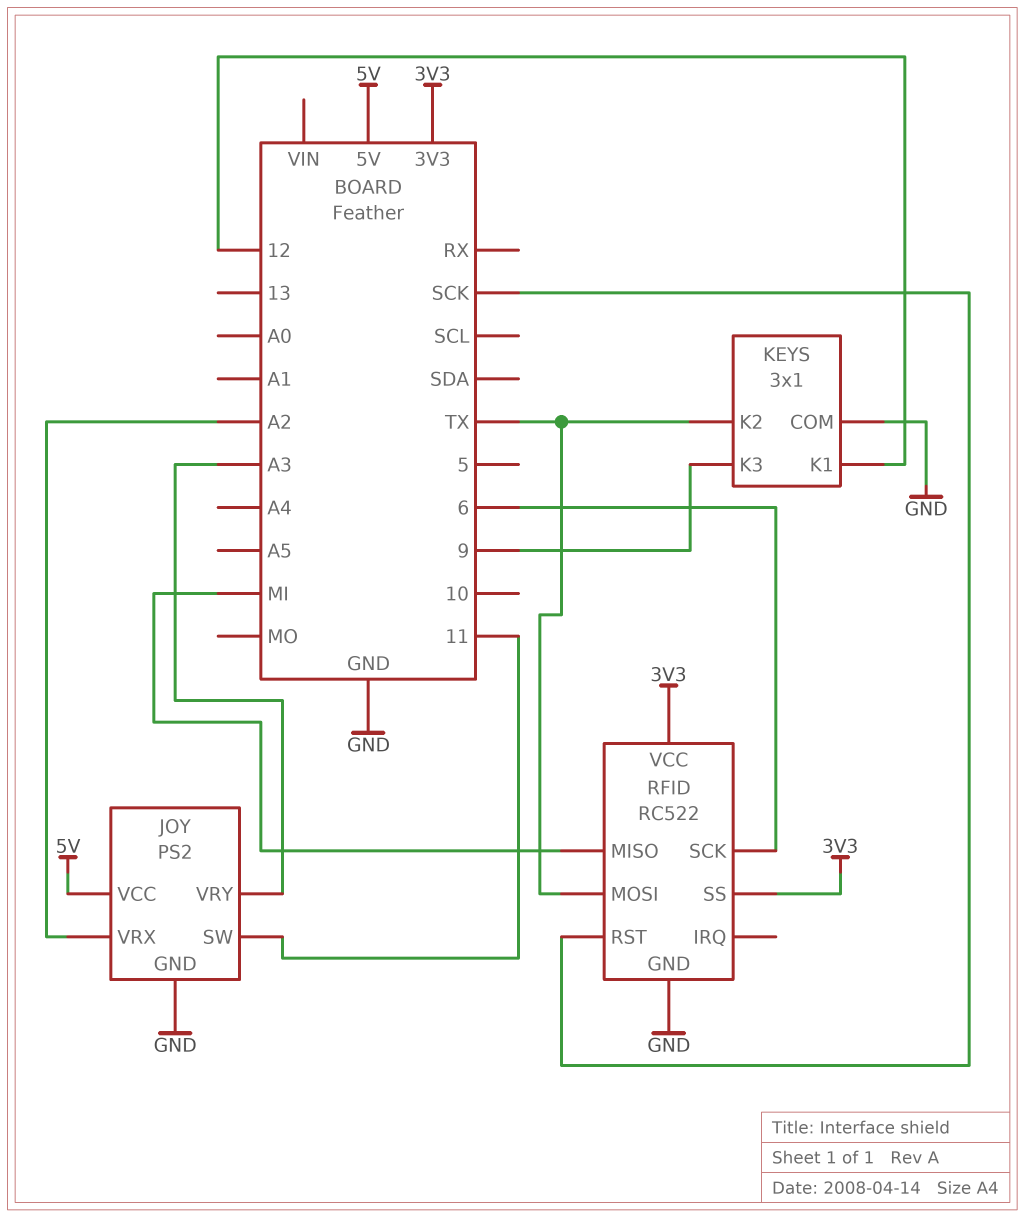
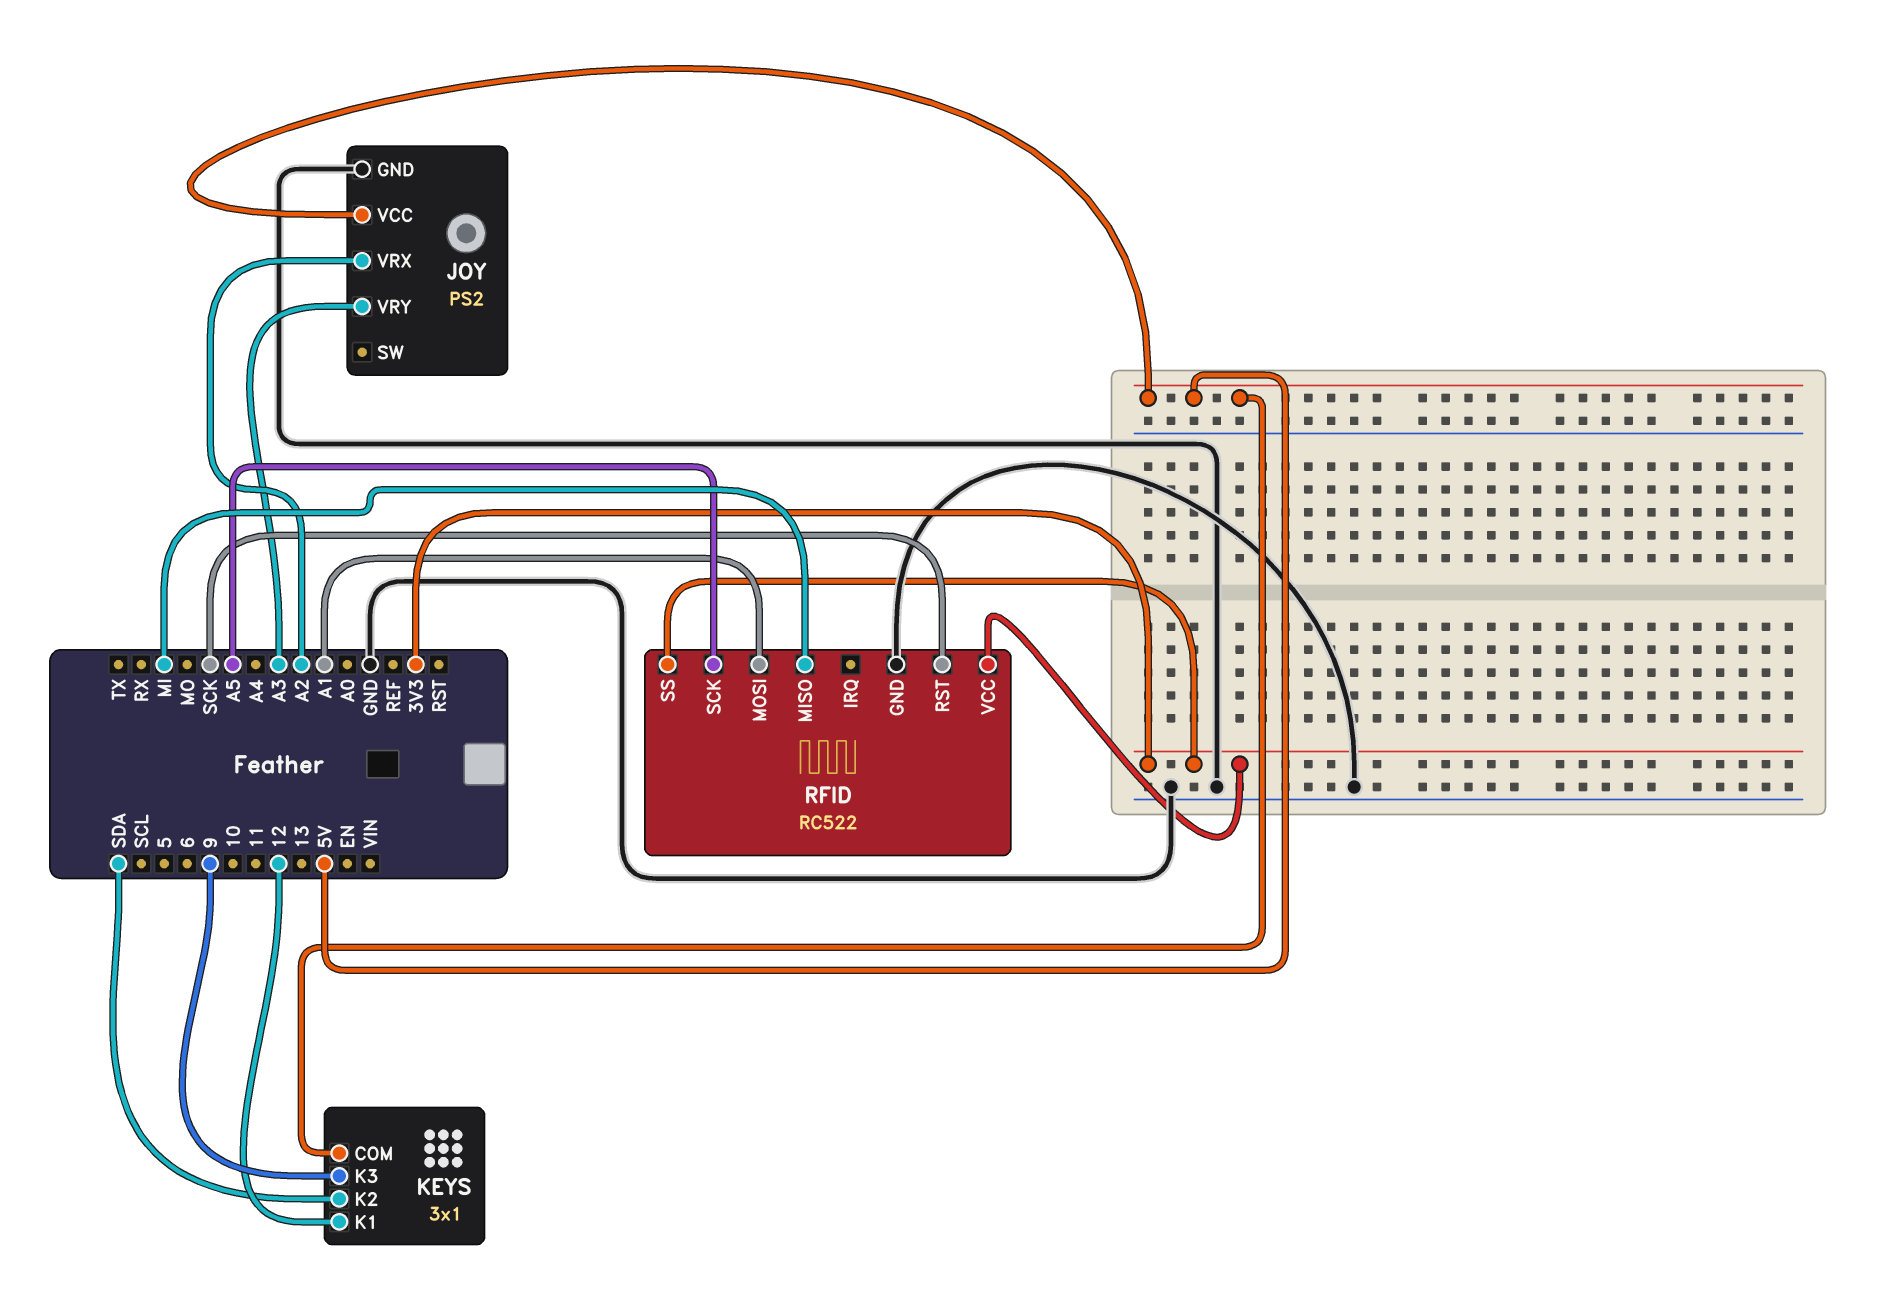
JOY pin SW: 11 -> none
KEYS pin COM: GND -> 5V
KEYS pin K2: TX -> SDA
RFID pin MOSI: TX -> A1
RFID pin SCK: 6 -> A5

